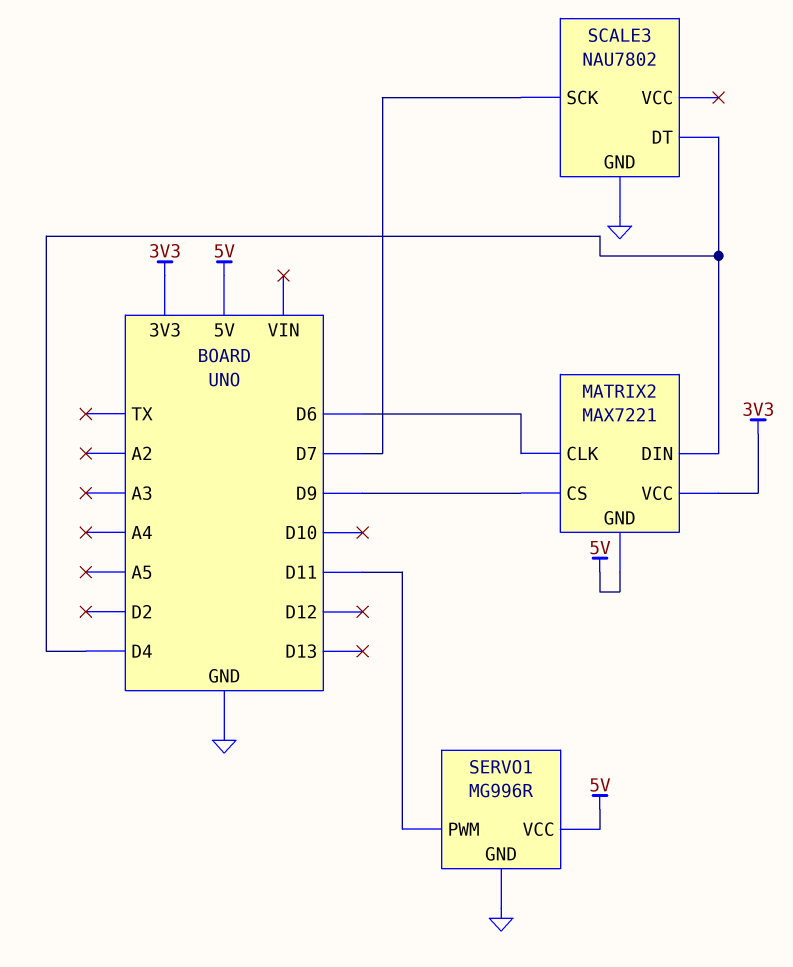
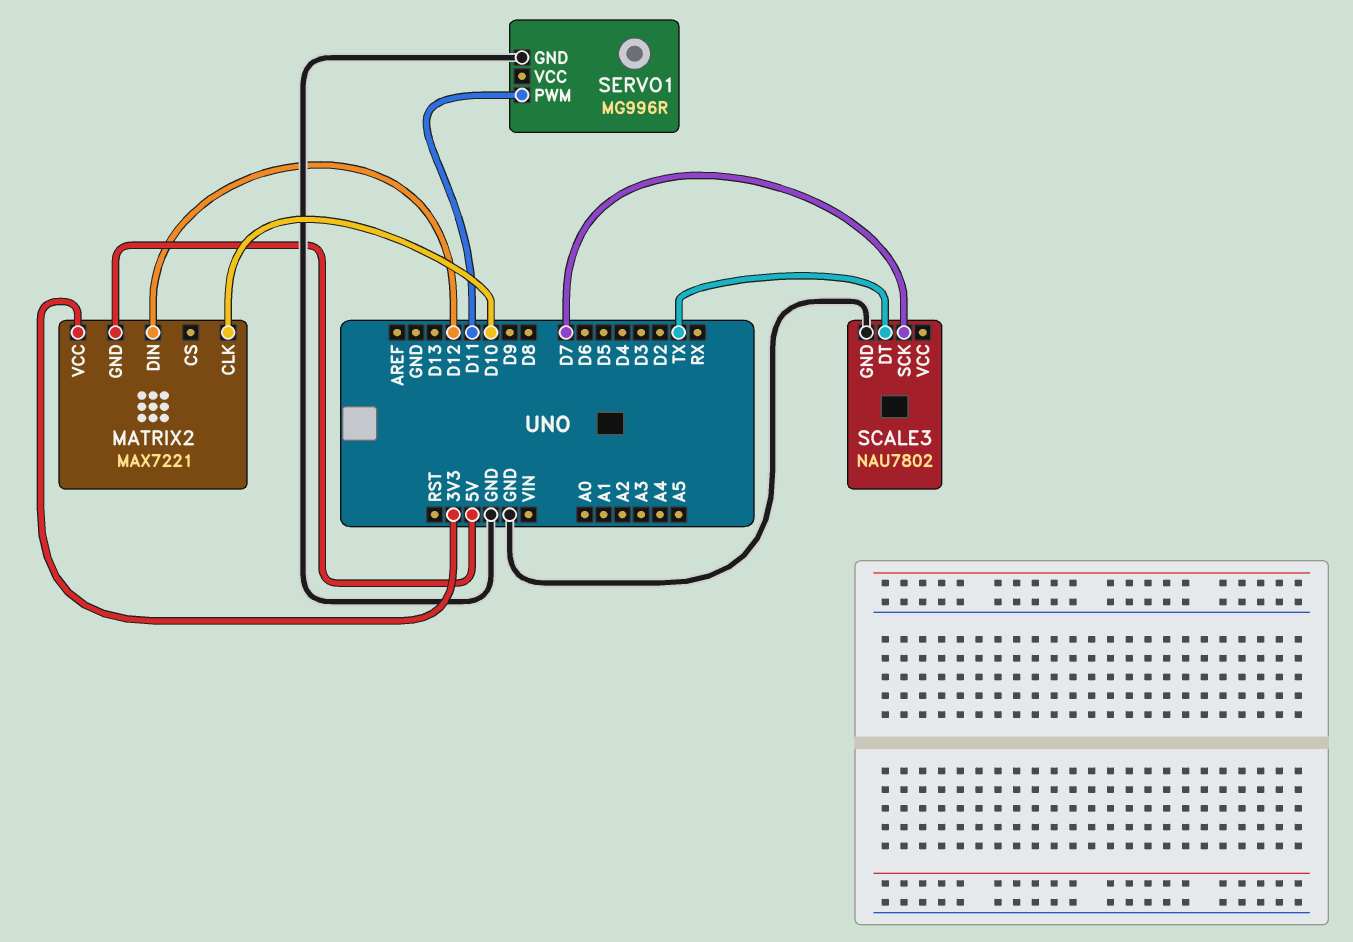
MATRIX2 pin CLK: D6 -> D10
MATRIX2 pin CS: D9 -> none
MATRIX2 pin DIN: D4 -> D12
SCALE3 pin DT: D4 -> TX
SERVO1 pin VCC: 5V -> none

